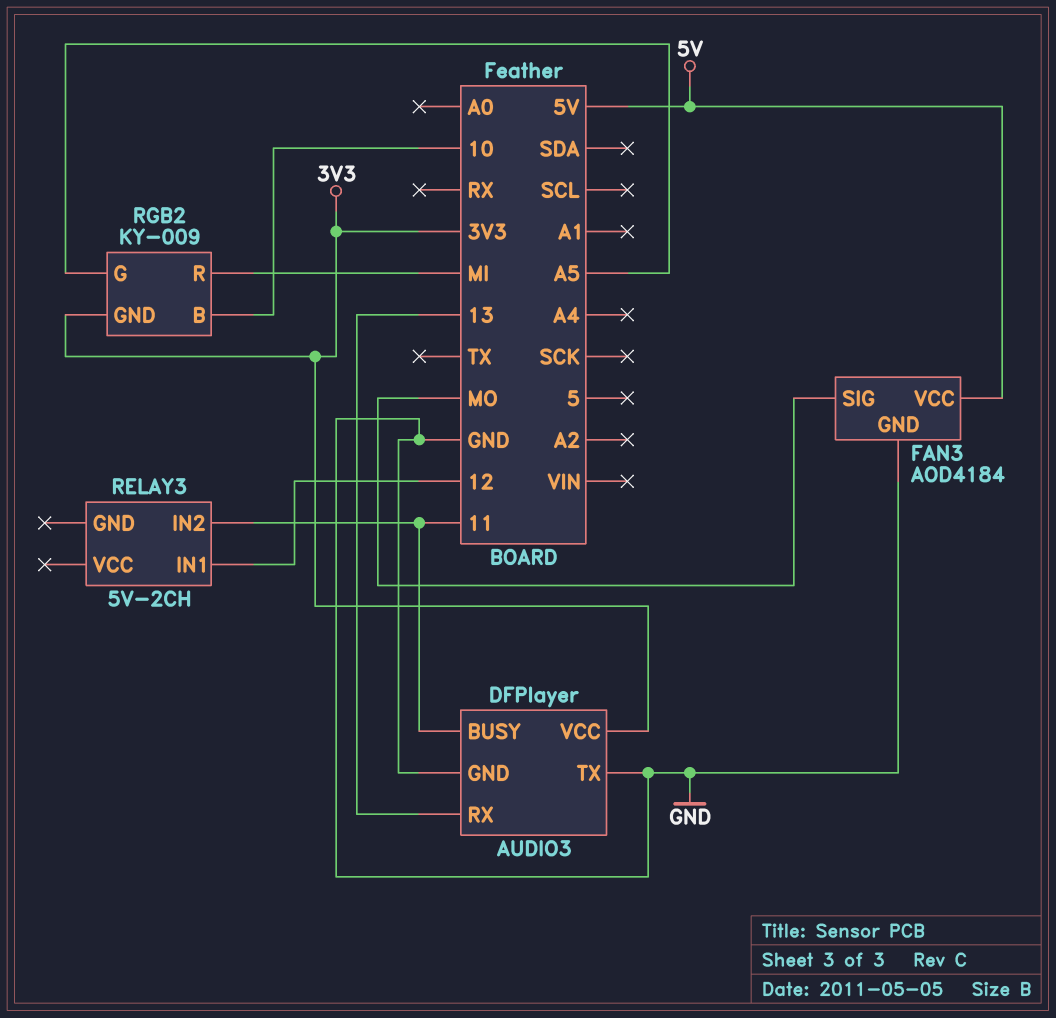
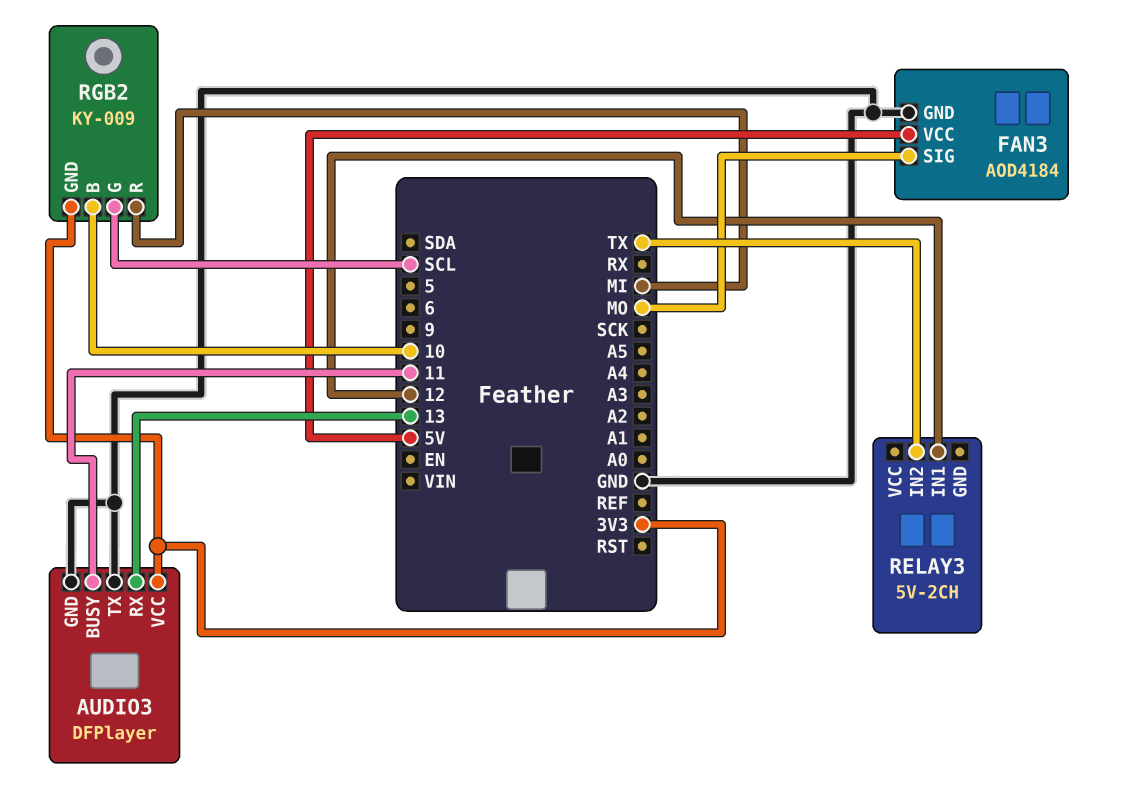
RELAY3 pin IN2: 11 -> TX
RGB2 pin G: A5 -> SCL

